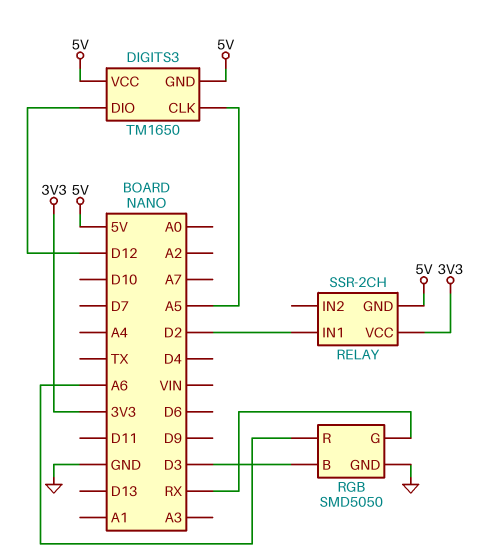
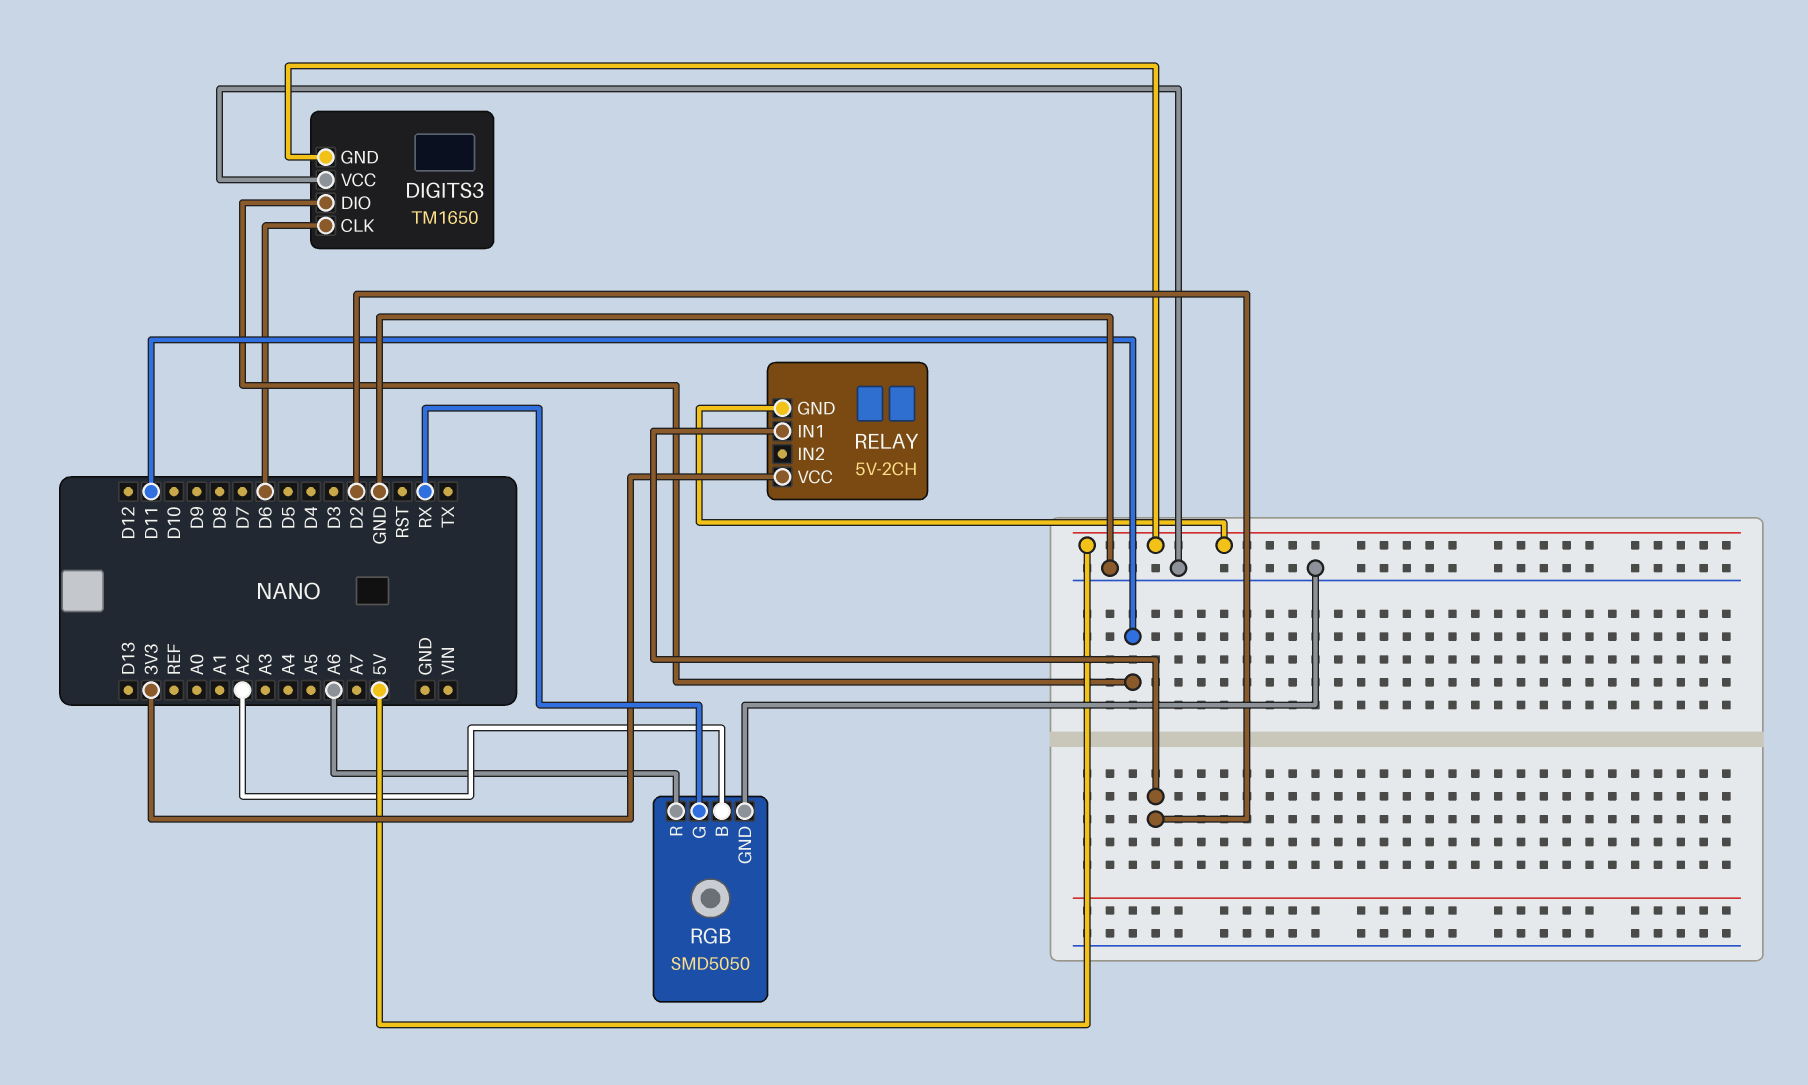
DIGITS3 pin CLK: A5 -> D6
DIGITS3 pin DIO: D12 -> D11
DIGITS3 pin VCC: 5V -> GND
RELAY: SSR-2CH -> 5V-2CH
RGB pin B: D3 -> A2

